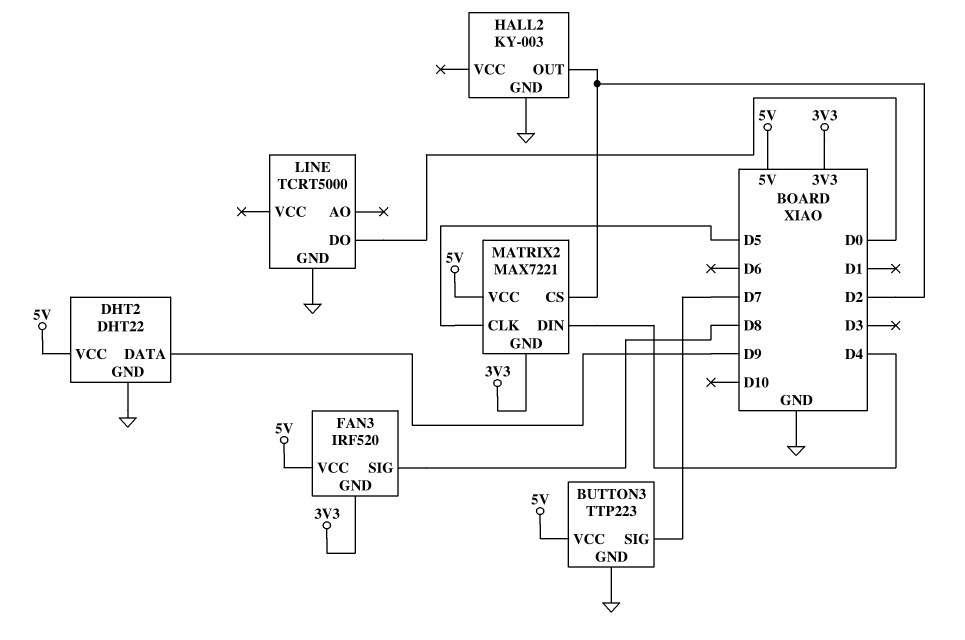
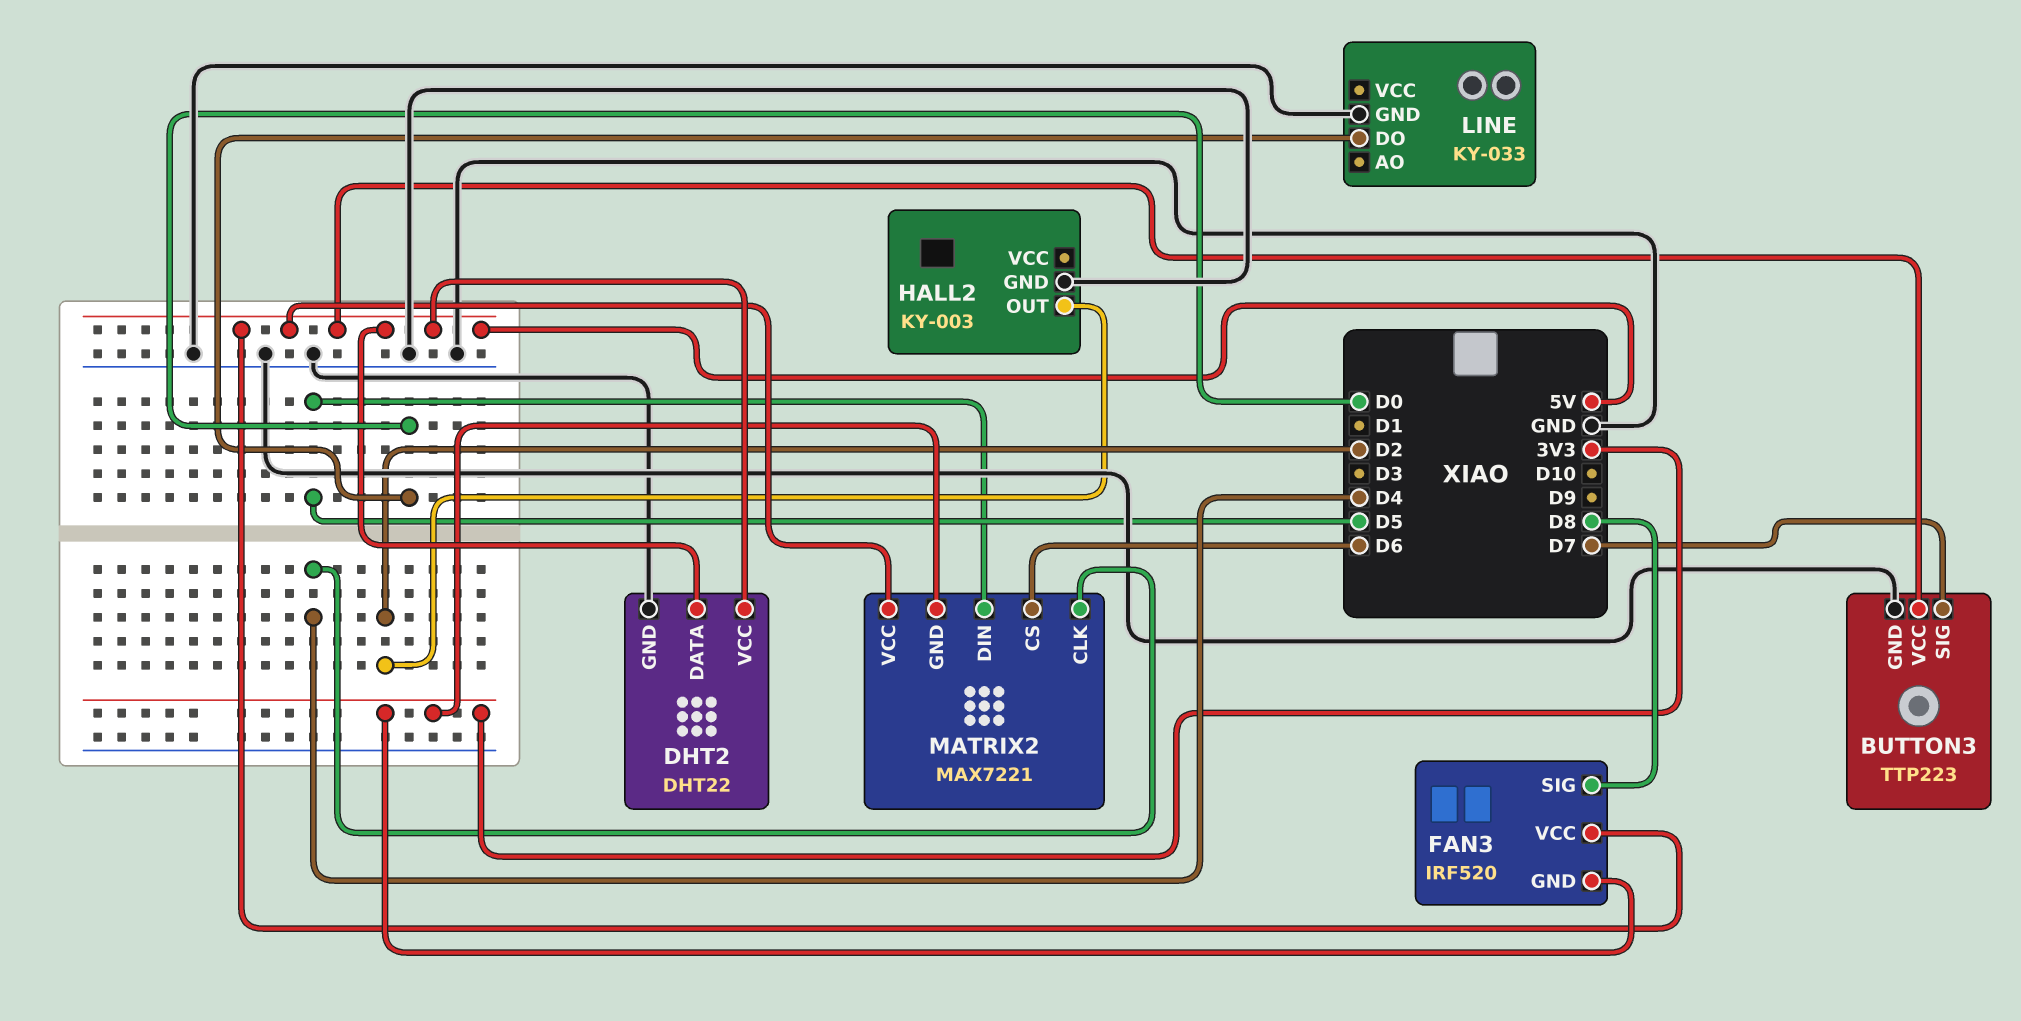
DHT2 pin DATA: D9 -> 5V
LINE: TCRT5000 -> KY-033
MATRIX2 pin CLK: D5 -> D4
MATRIX2 pin CS: D2 -> D6
MATRIX2 pin DIN: D4 -> D5

